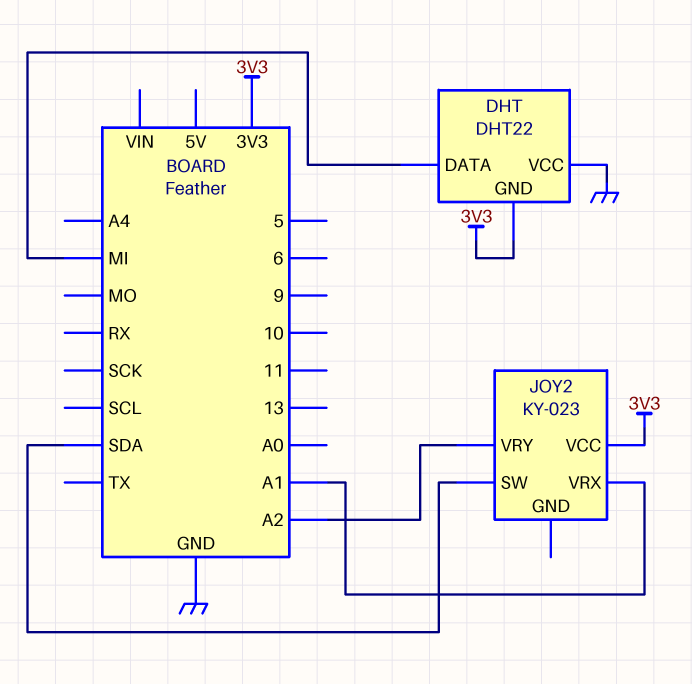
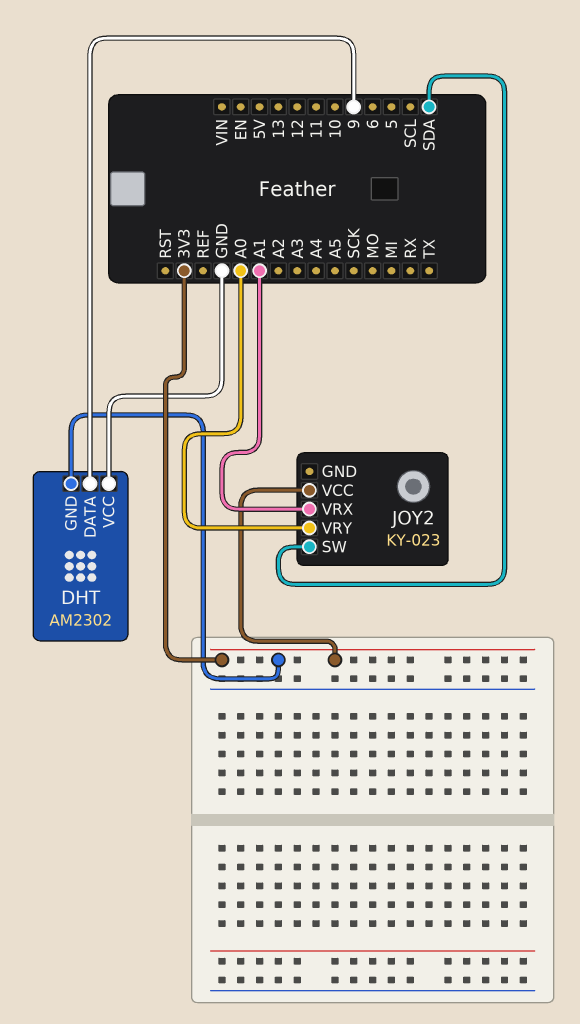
DHT: DHT22 -> AM2302
DHT pin DATA: MI -> 9
JOY2 pin VRY: A2 -> A0

